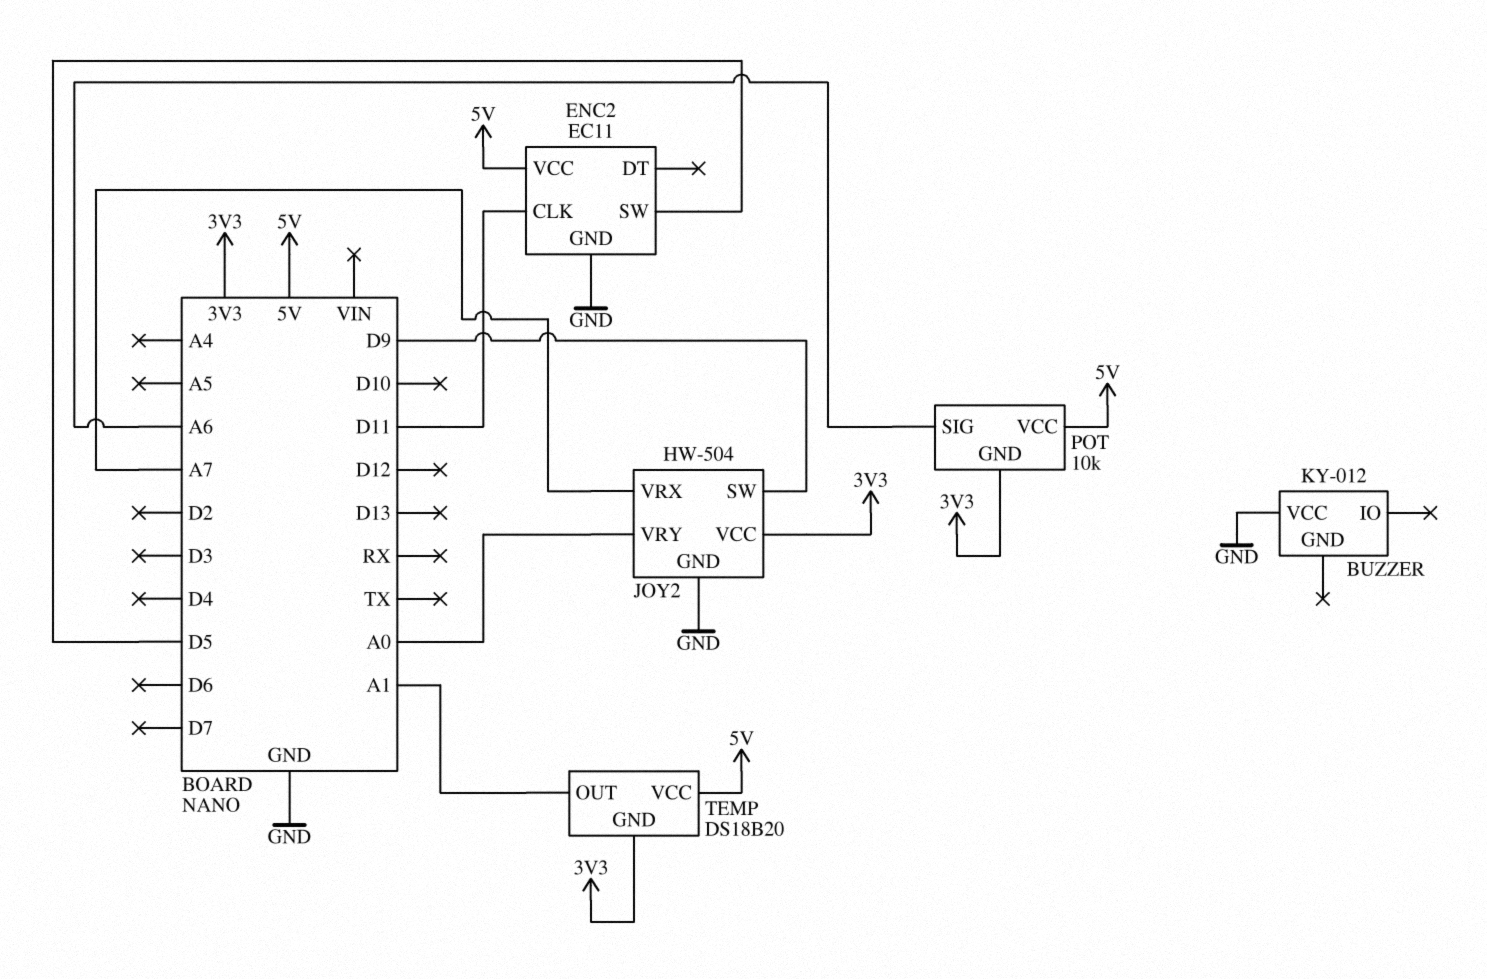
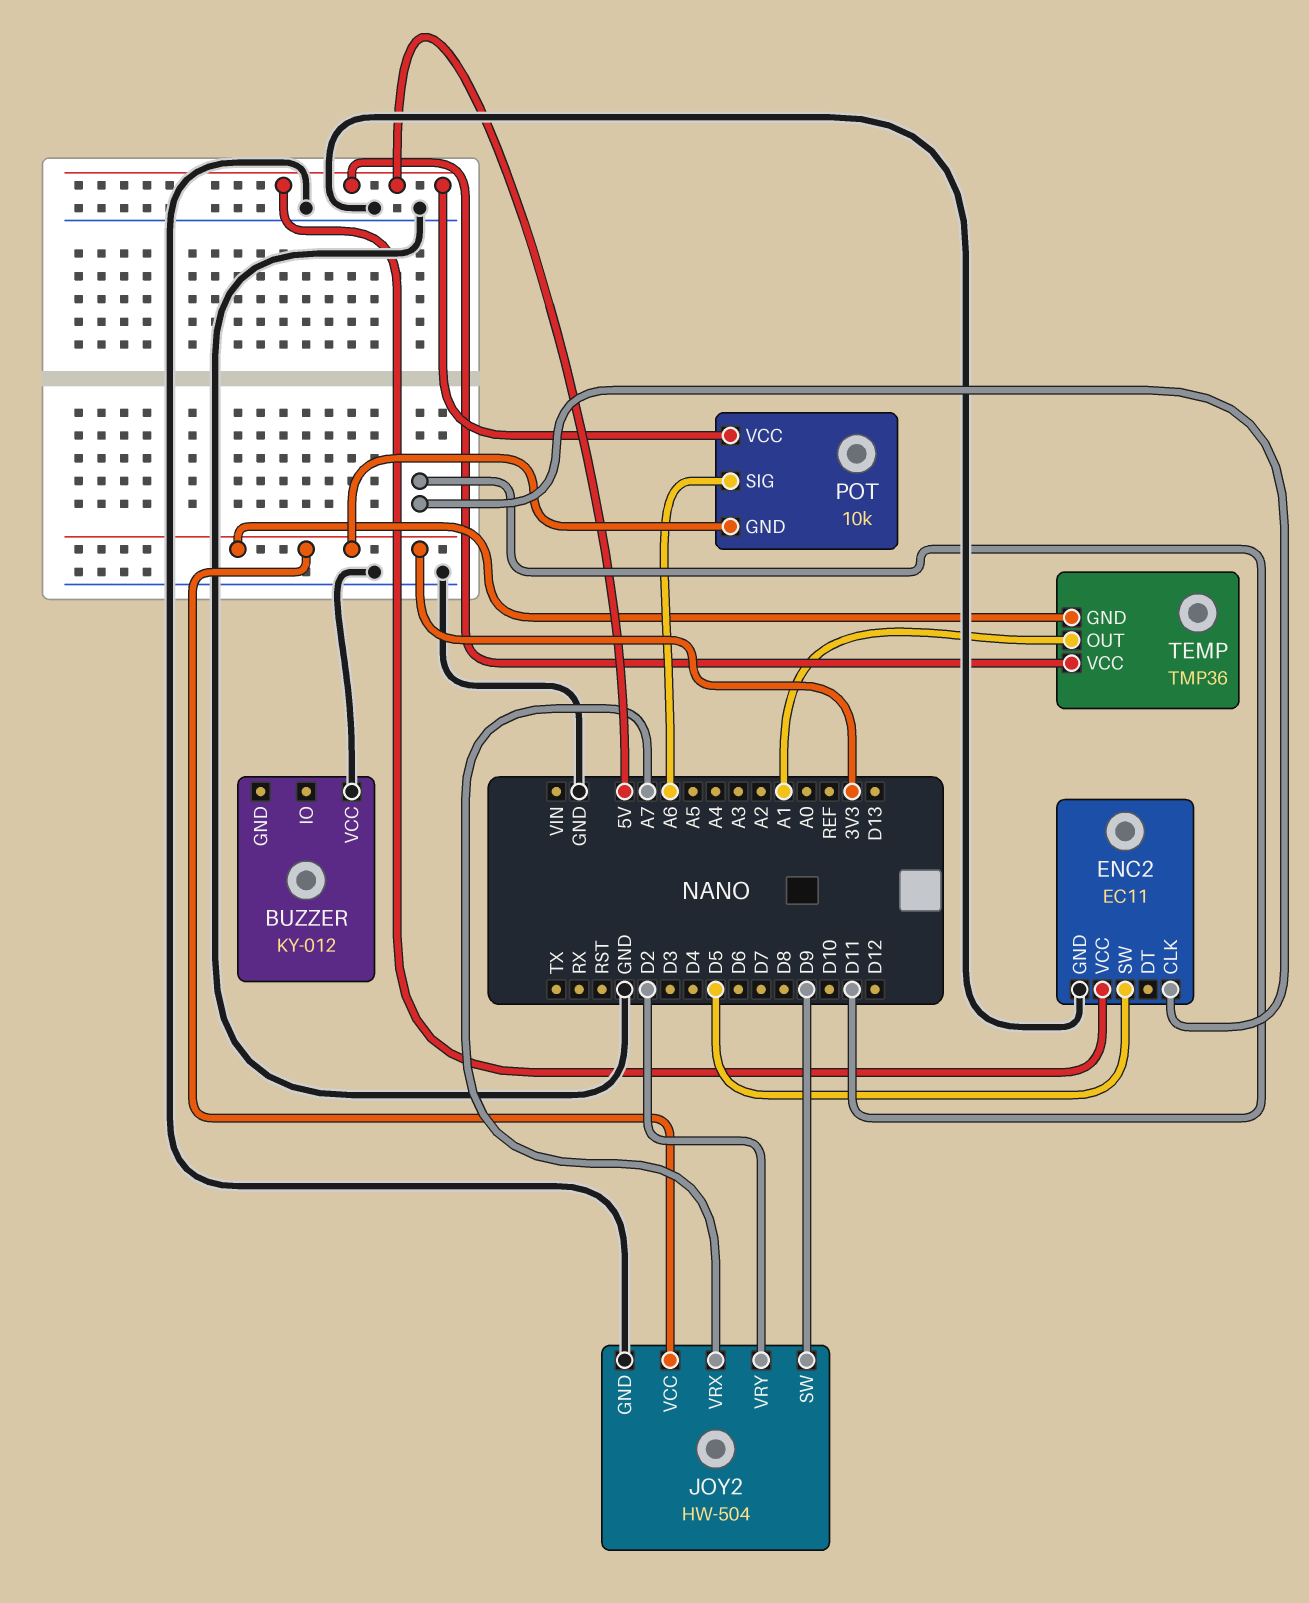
JOY2 pin VRY: A0 -> D2
TEMP: DS18B20 -> TMP36

